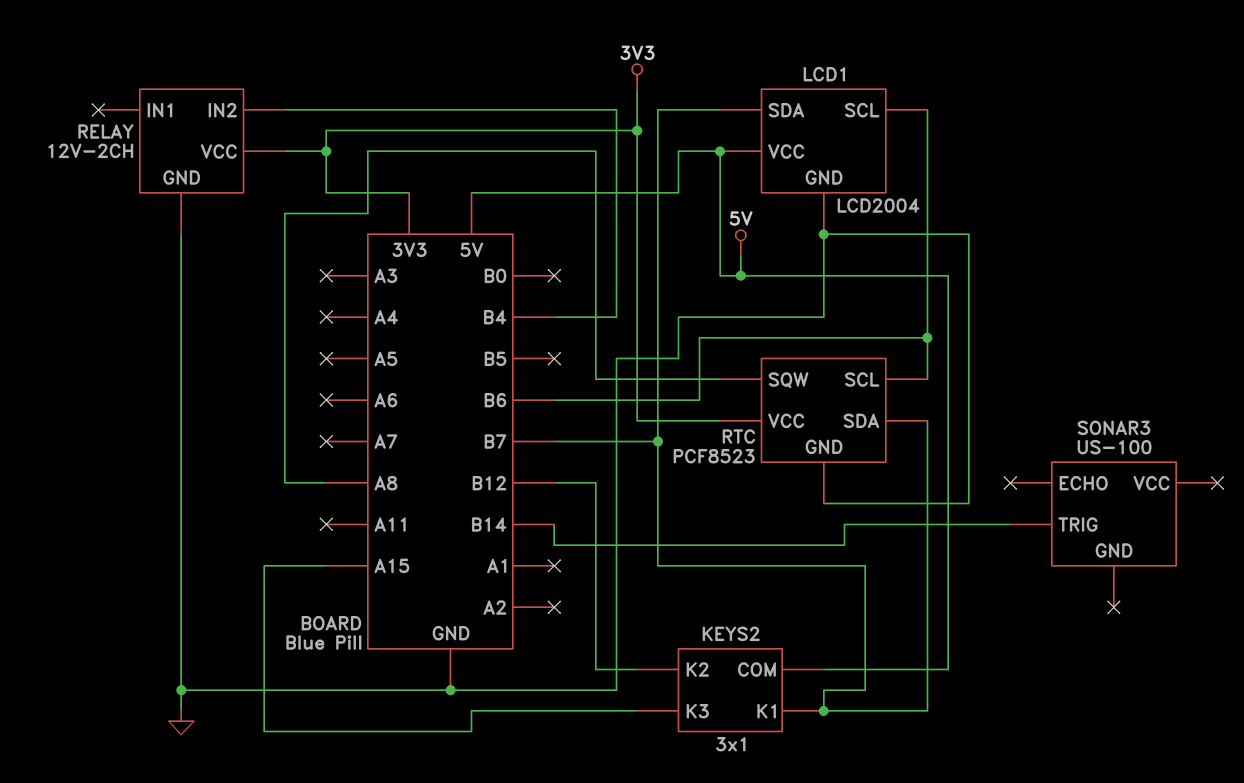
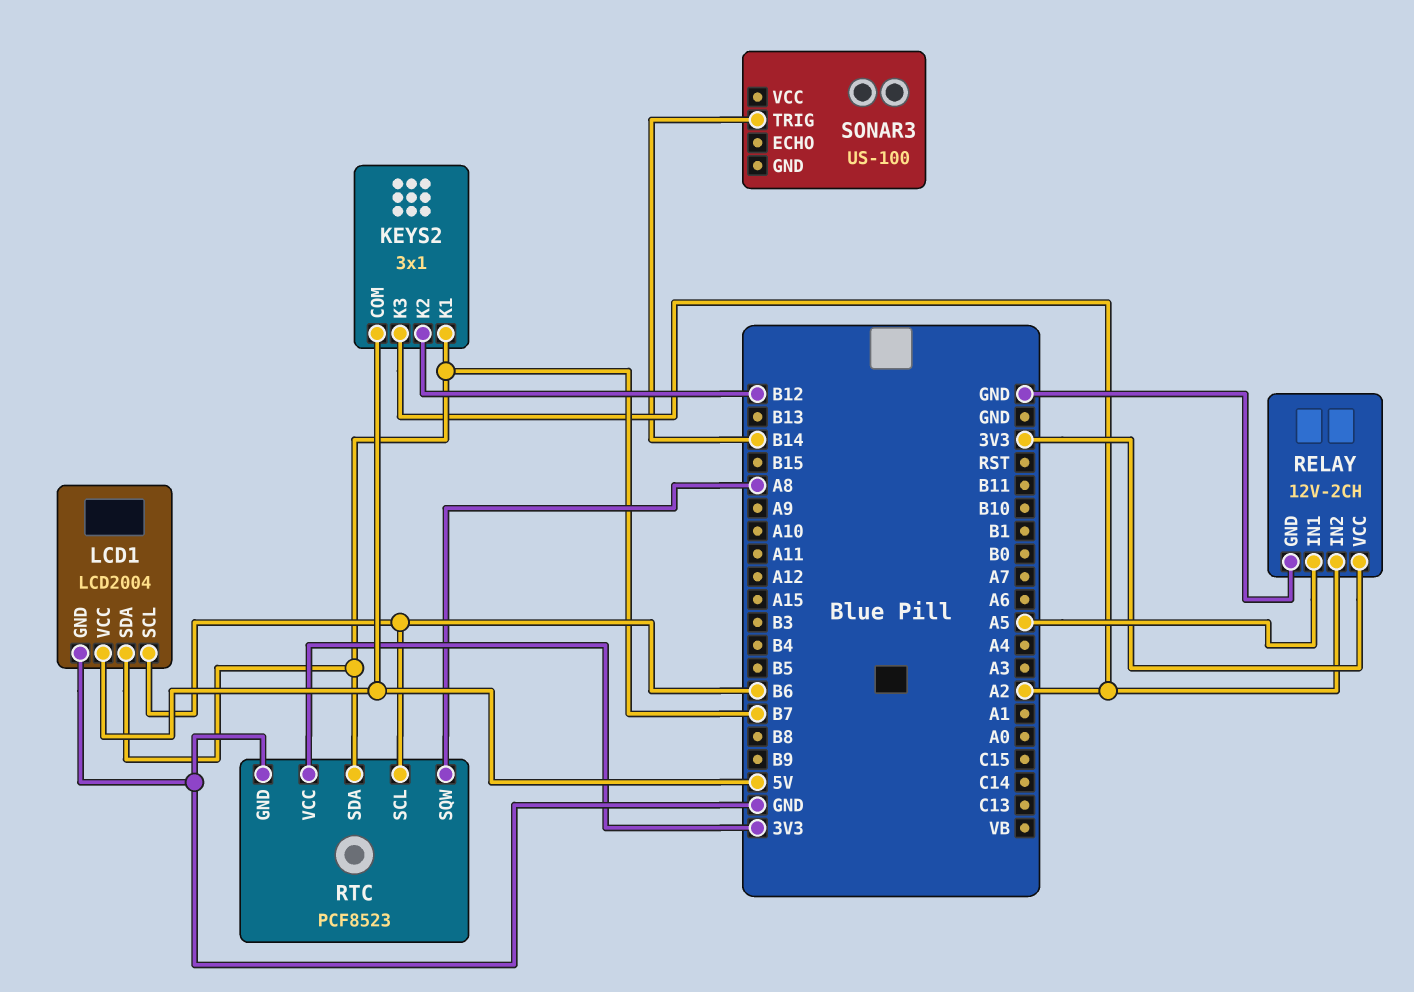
KEYS2 pin K3: A15 -> A2
RELAY pin IN1: none -> A5
RELAY pin IN2: B4 -> A2

